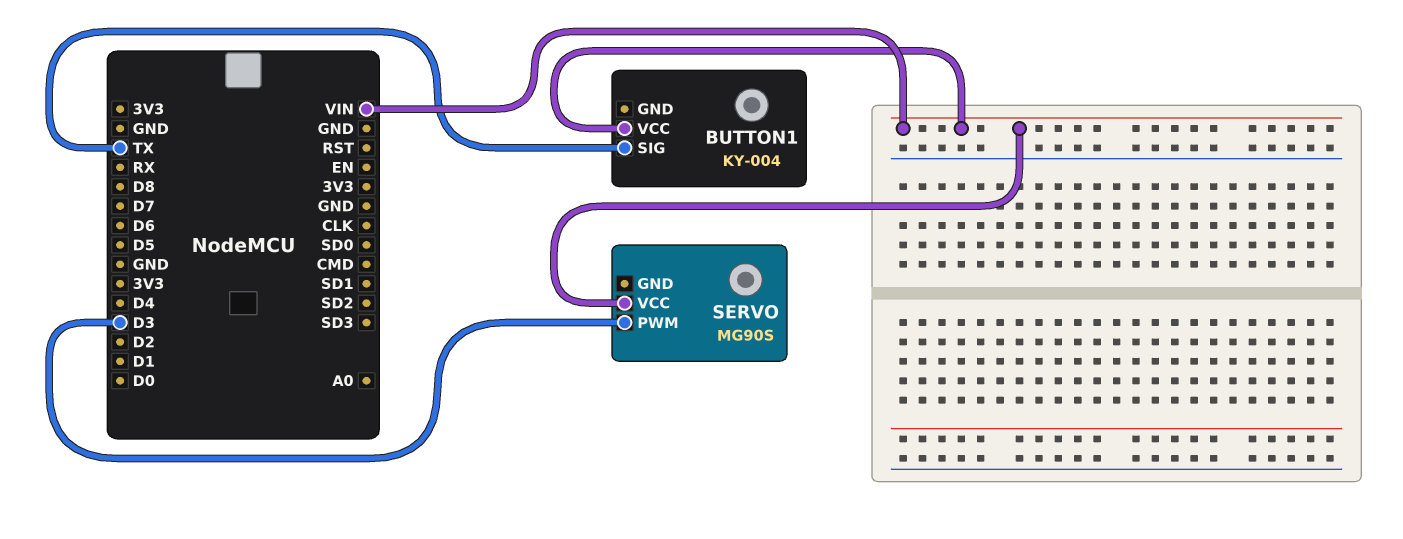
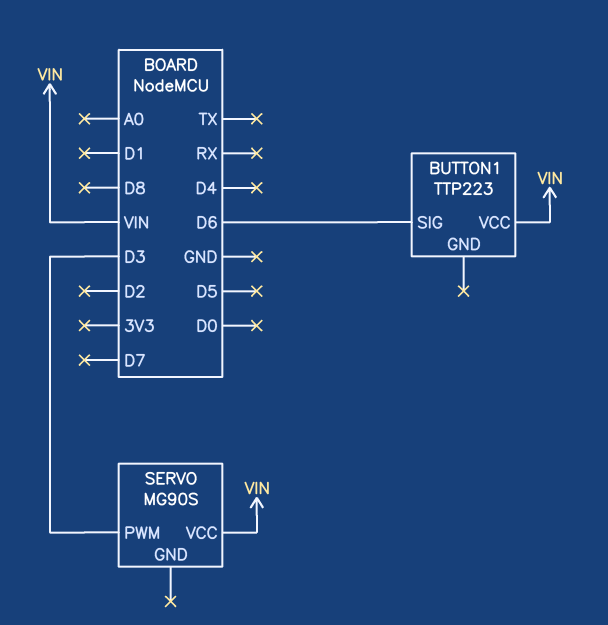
BUTTON1: KY-004 -> TTP223
BUTTON1 pin SIG: TX -> D6

